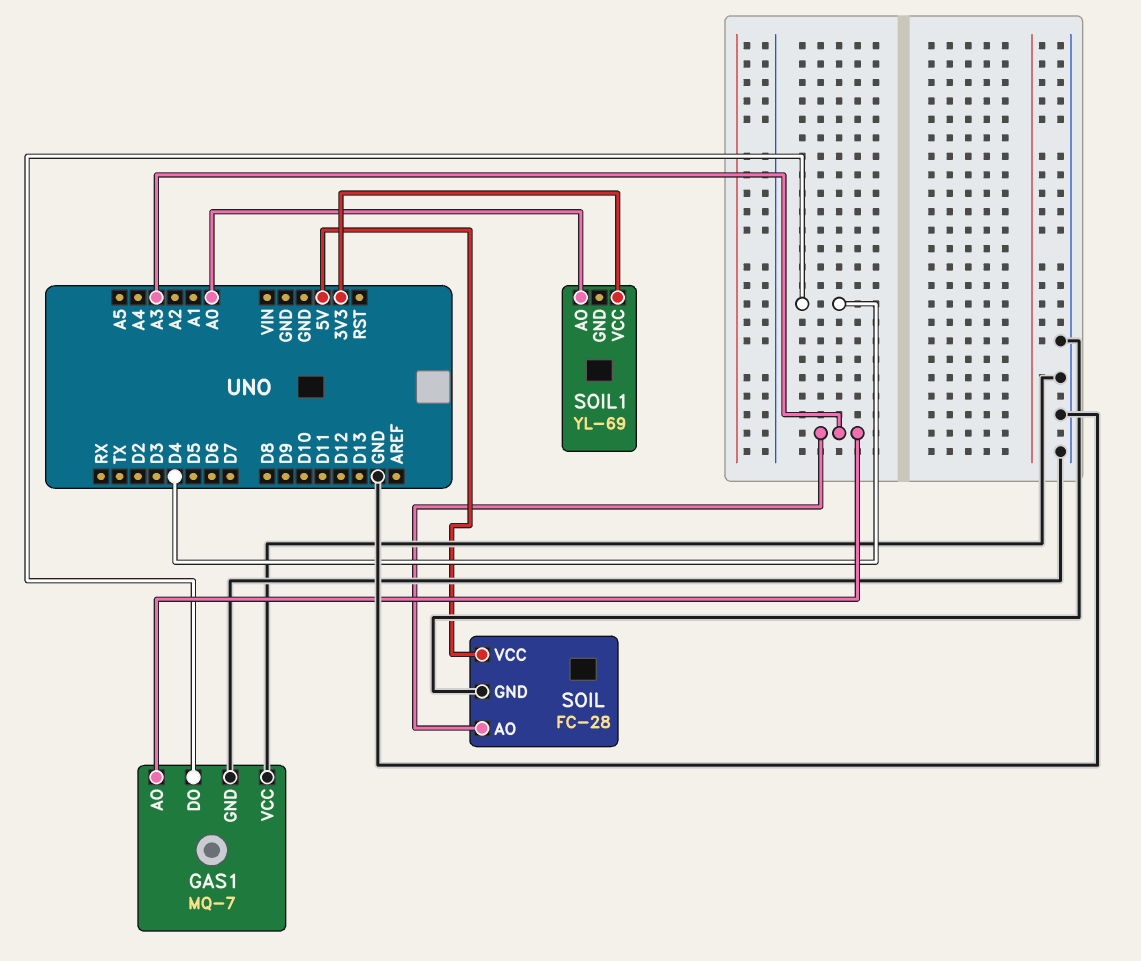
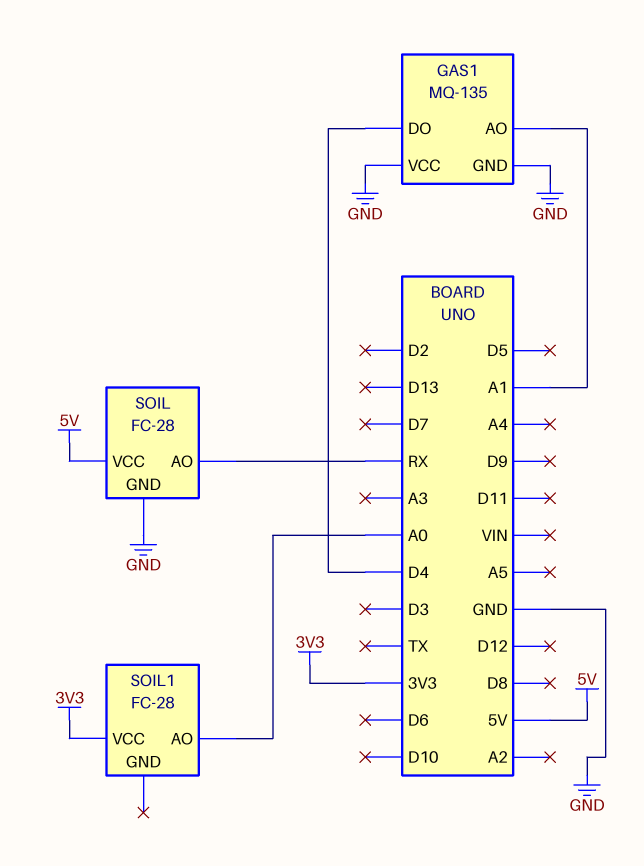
GAS1: MQ-7 -> MQ-135
GAS1 pin AO: A3 -> A1
SOIL pin AO: A3 -> RX
SOIL1: YL-69 -> FC-28

